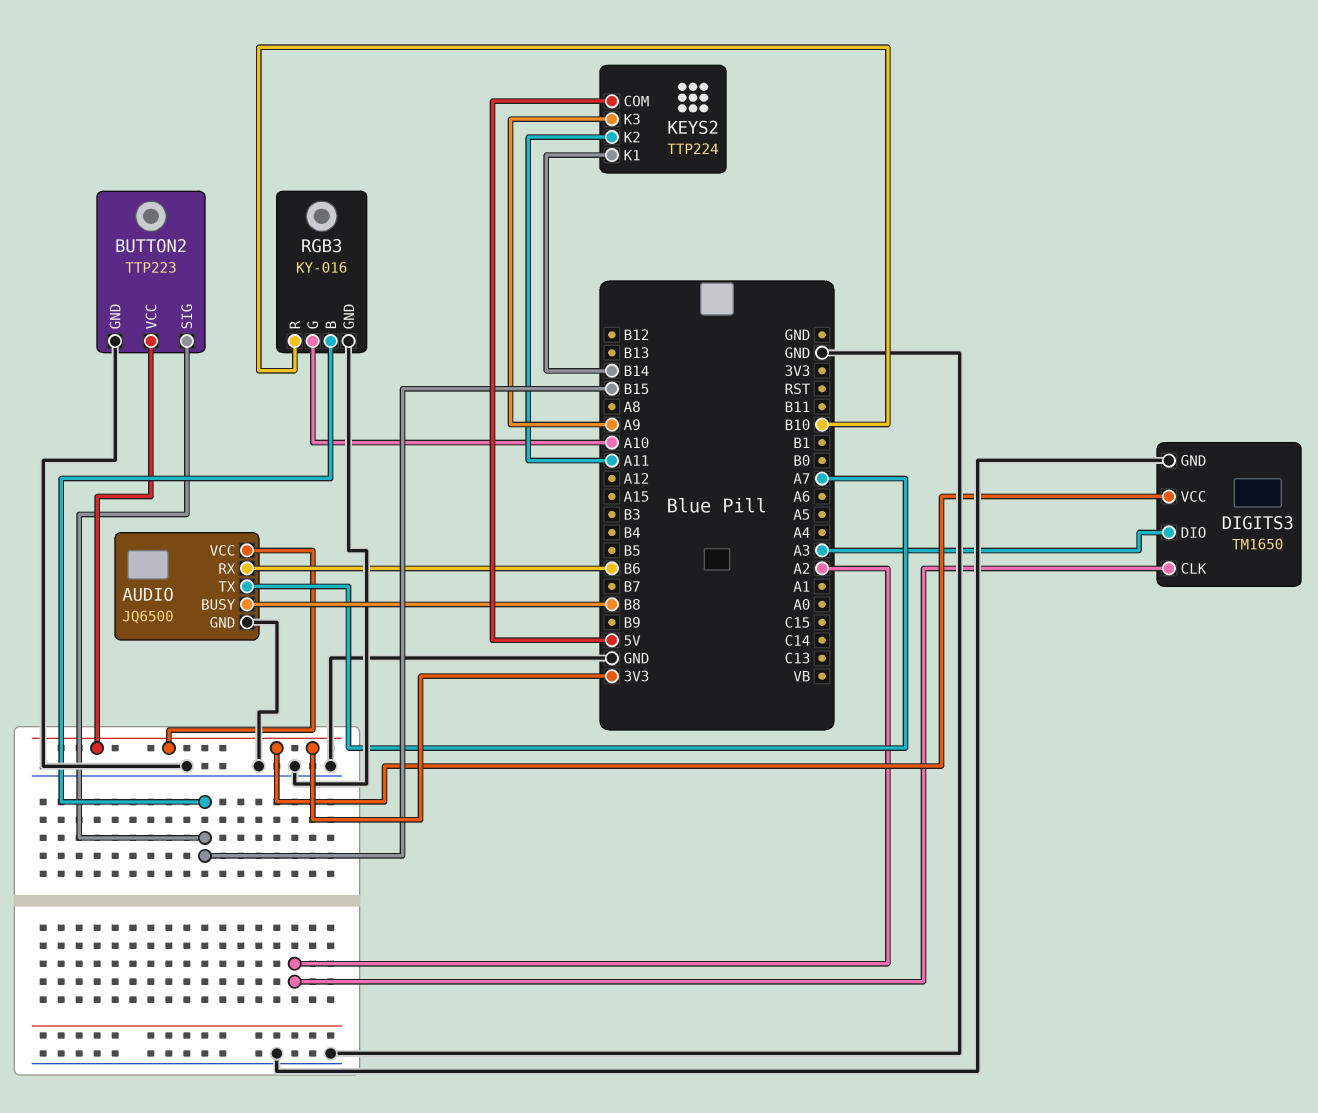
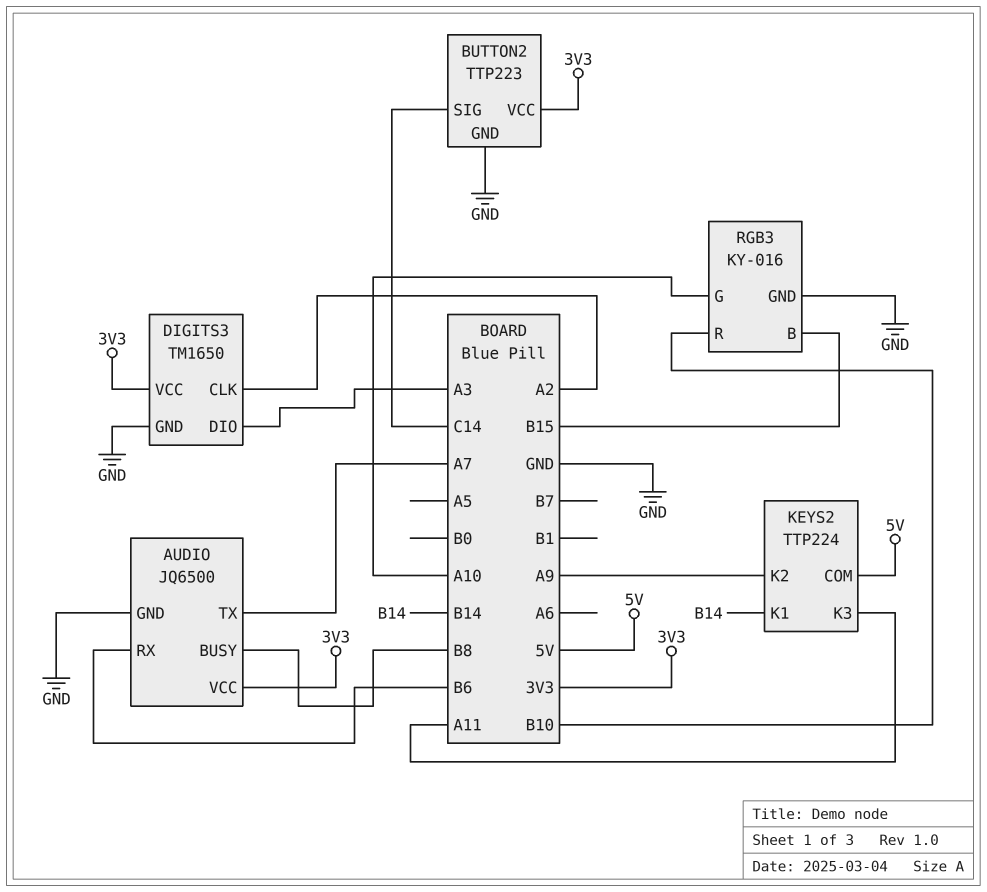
BUTTON2 pin SIG: B15 -> C14
KEYS2 pin K2: A11 -> A9
KEYS2 pin K3: A9 -> A11

